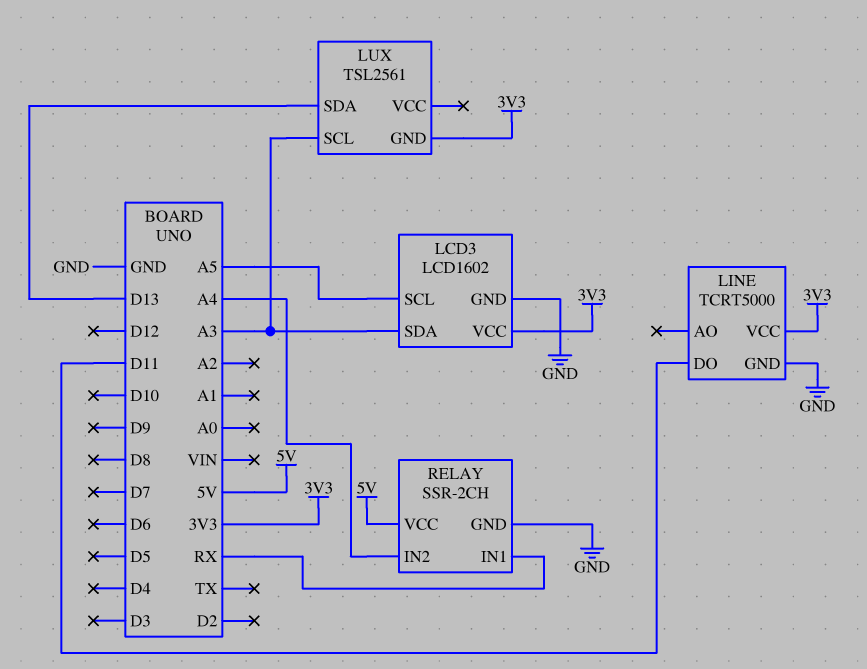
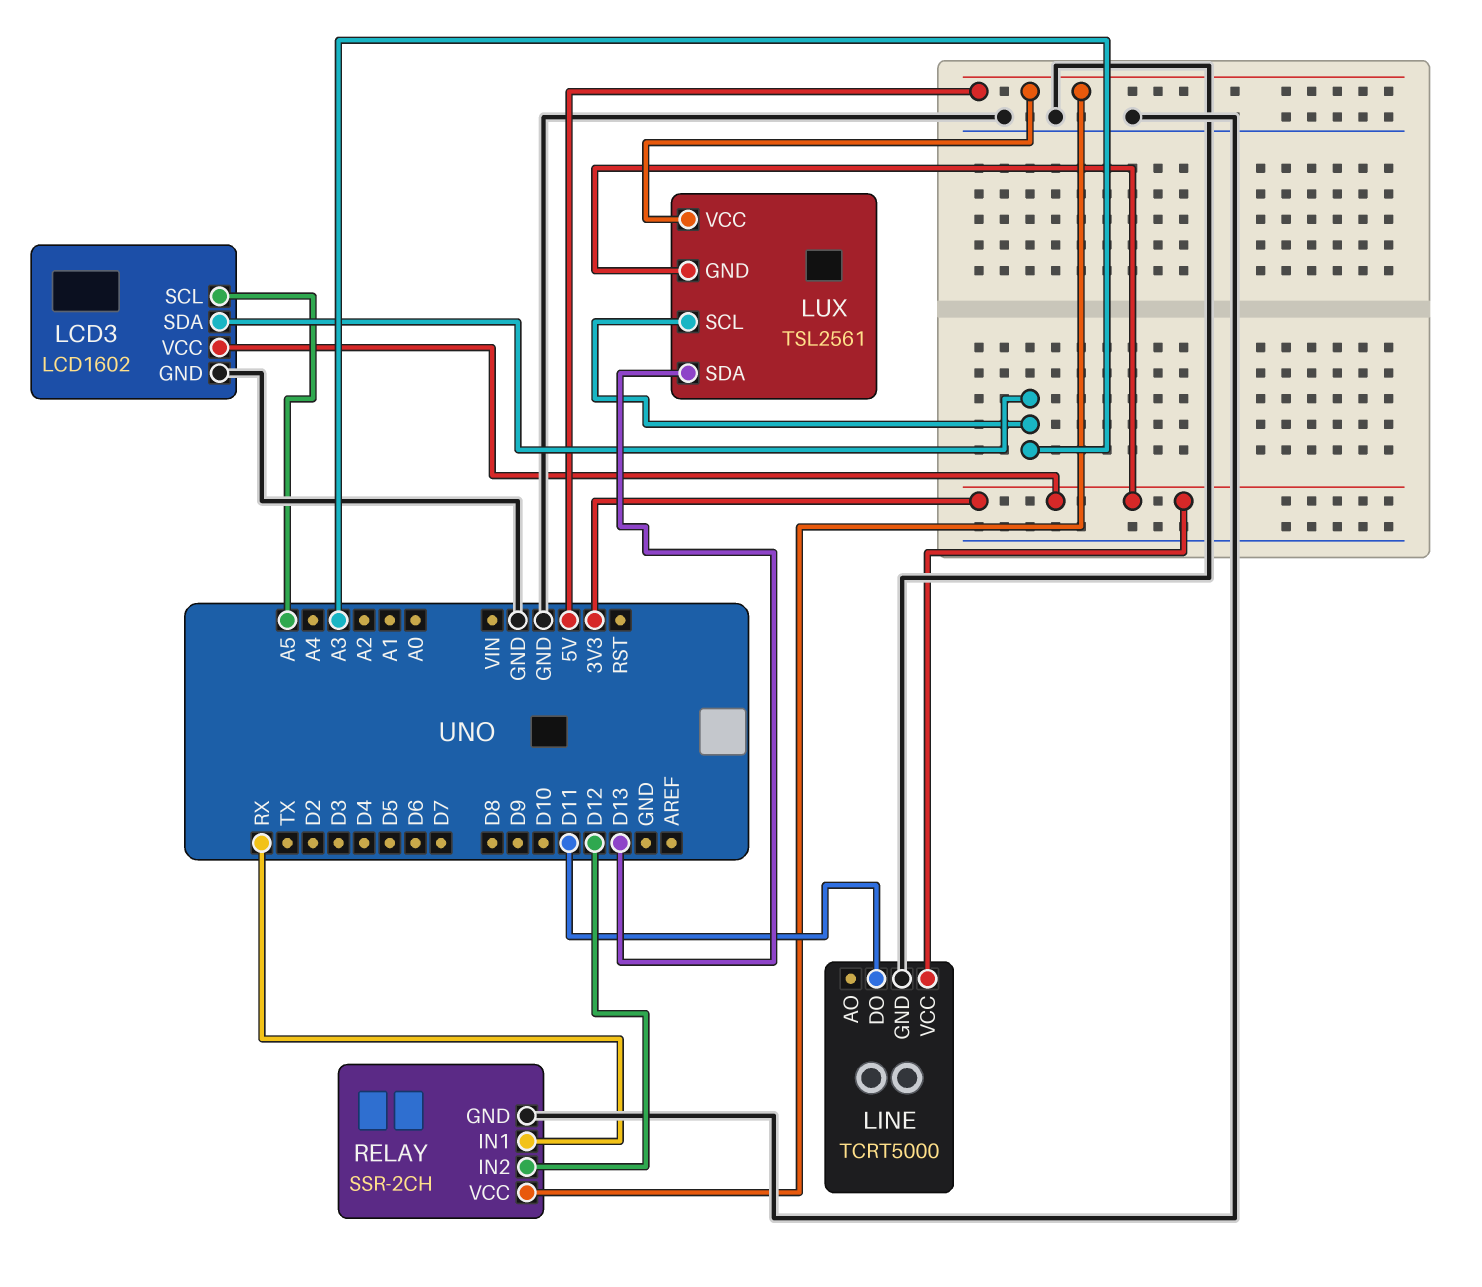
LUX pin VCC: none -> 5V
RELAY pin IN2: A4 -> D12

